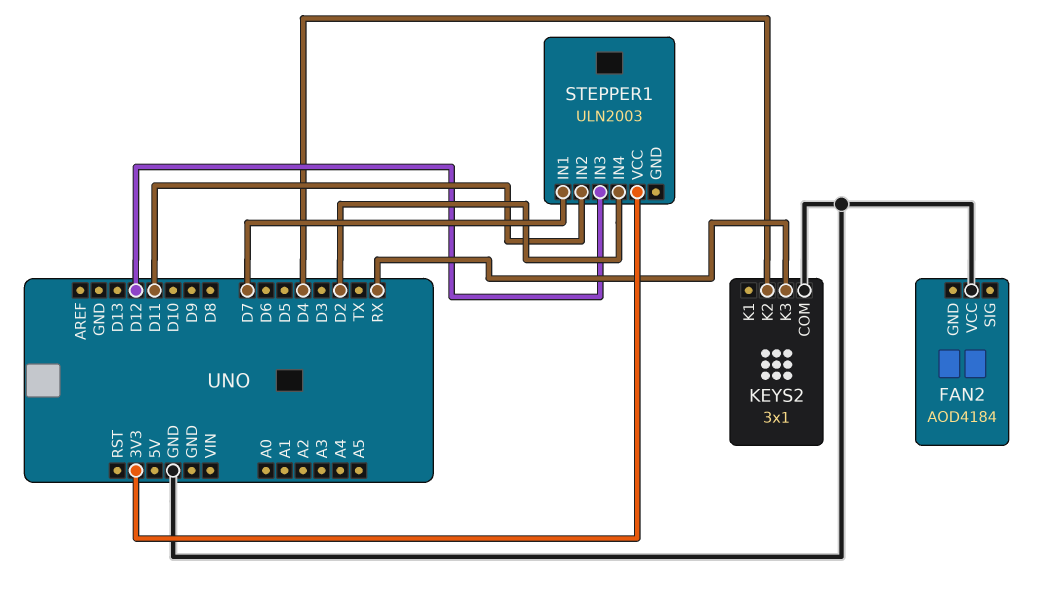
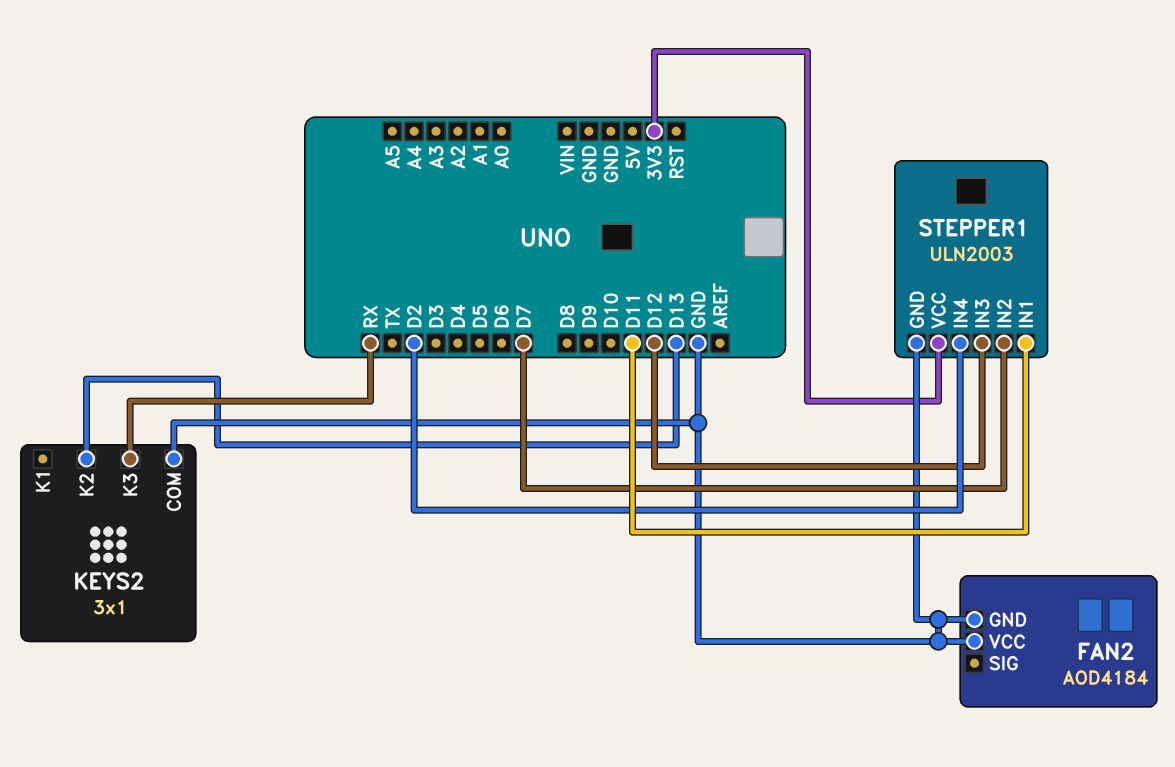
FAN2 pin GND: none -> GND
KEYS2 pin K2: D4 -> D13
STEPPER1 pin GND: none -> GND
STEPPER1 pin IN1: D7 -> D11
STEPPER1 pin IN2: D11 -> D7

